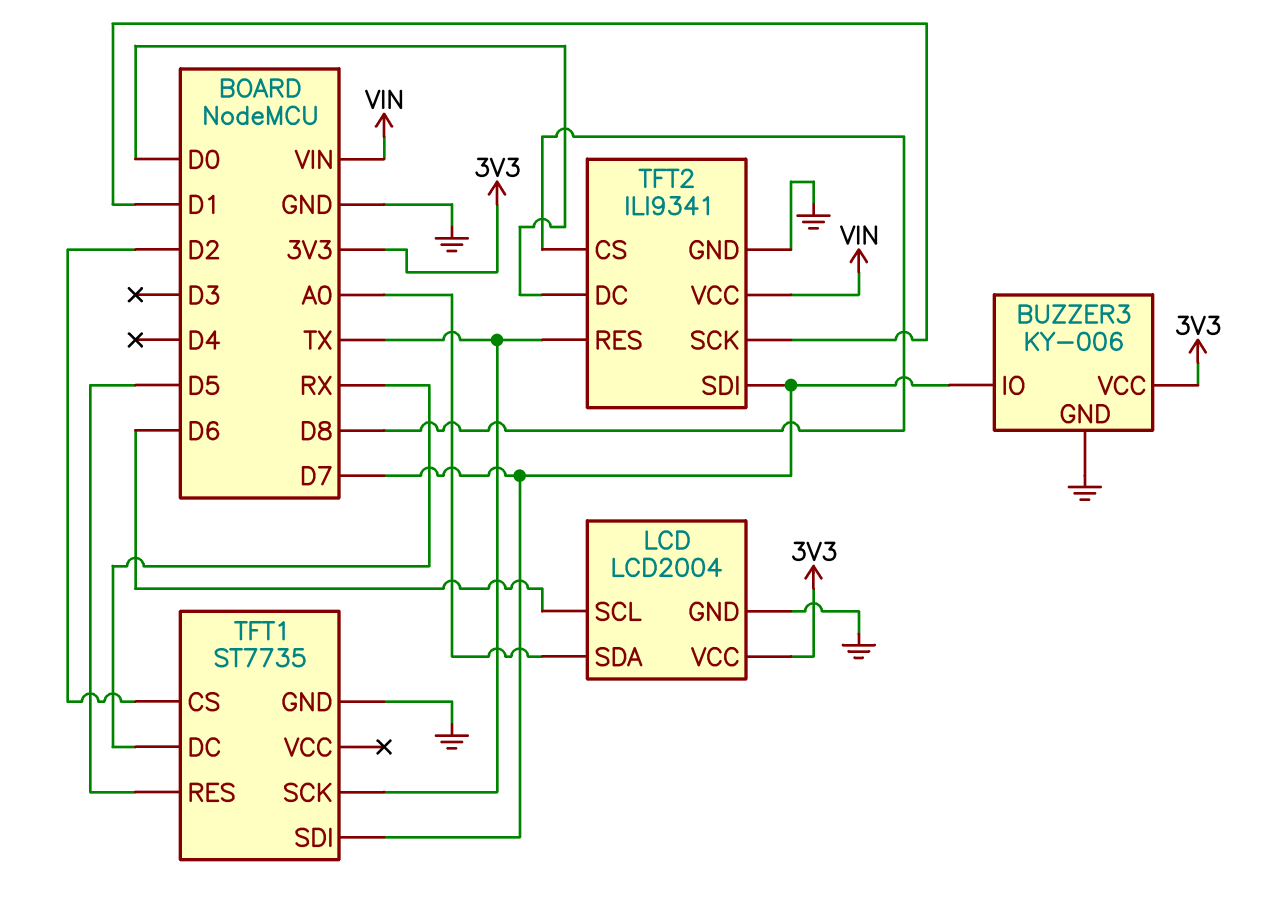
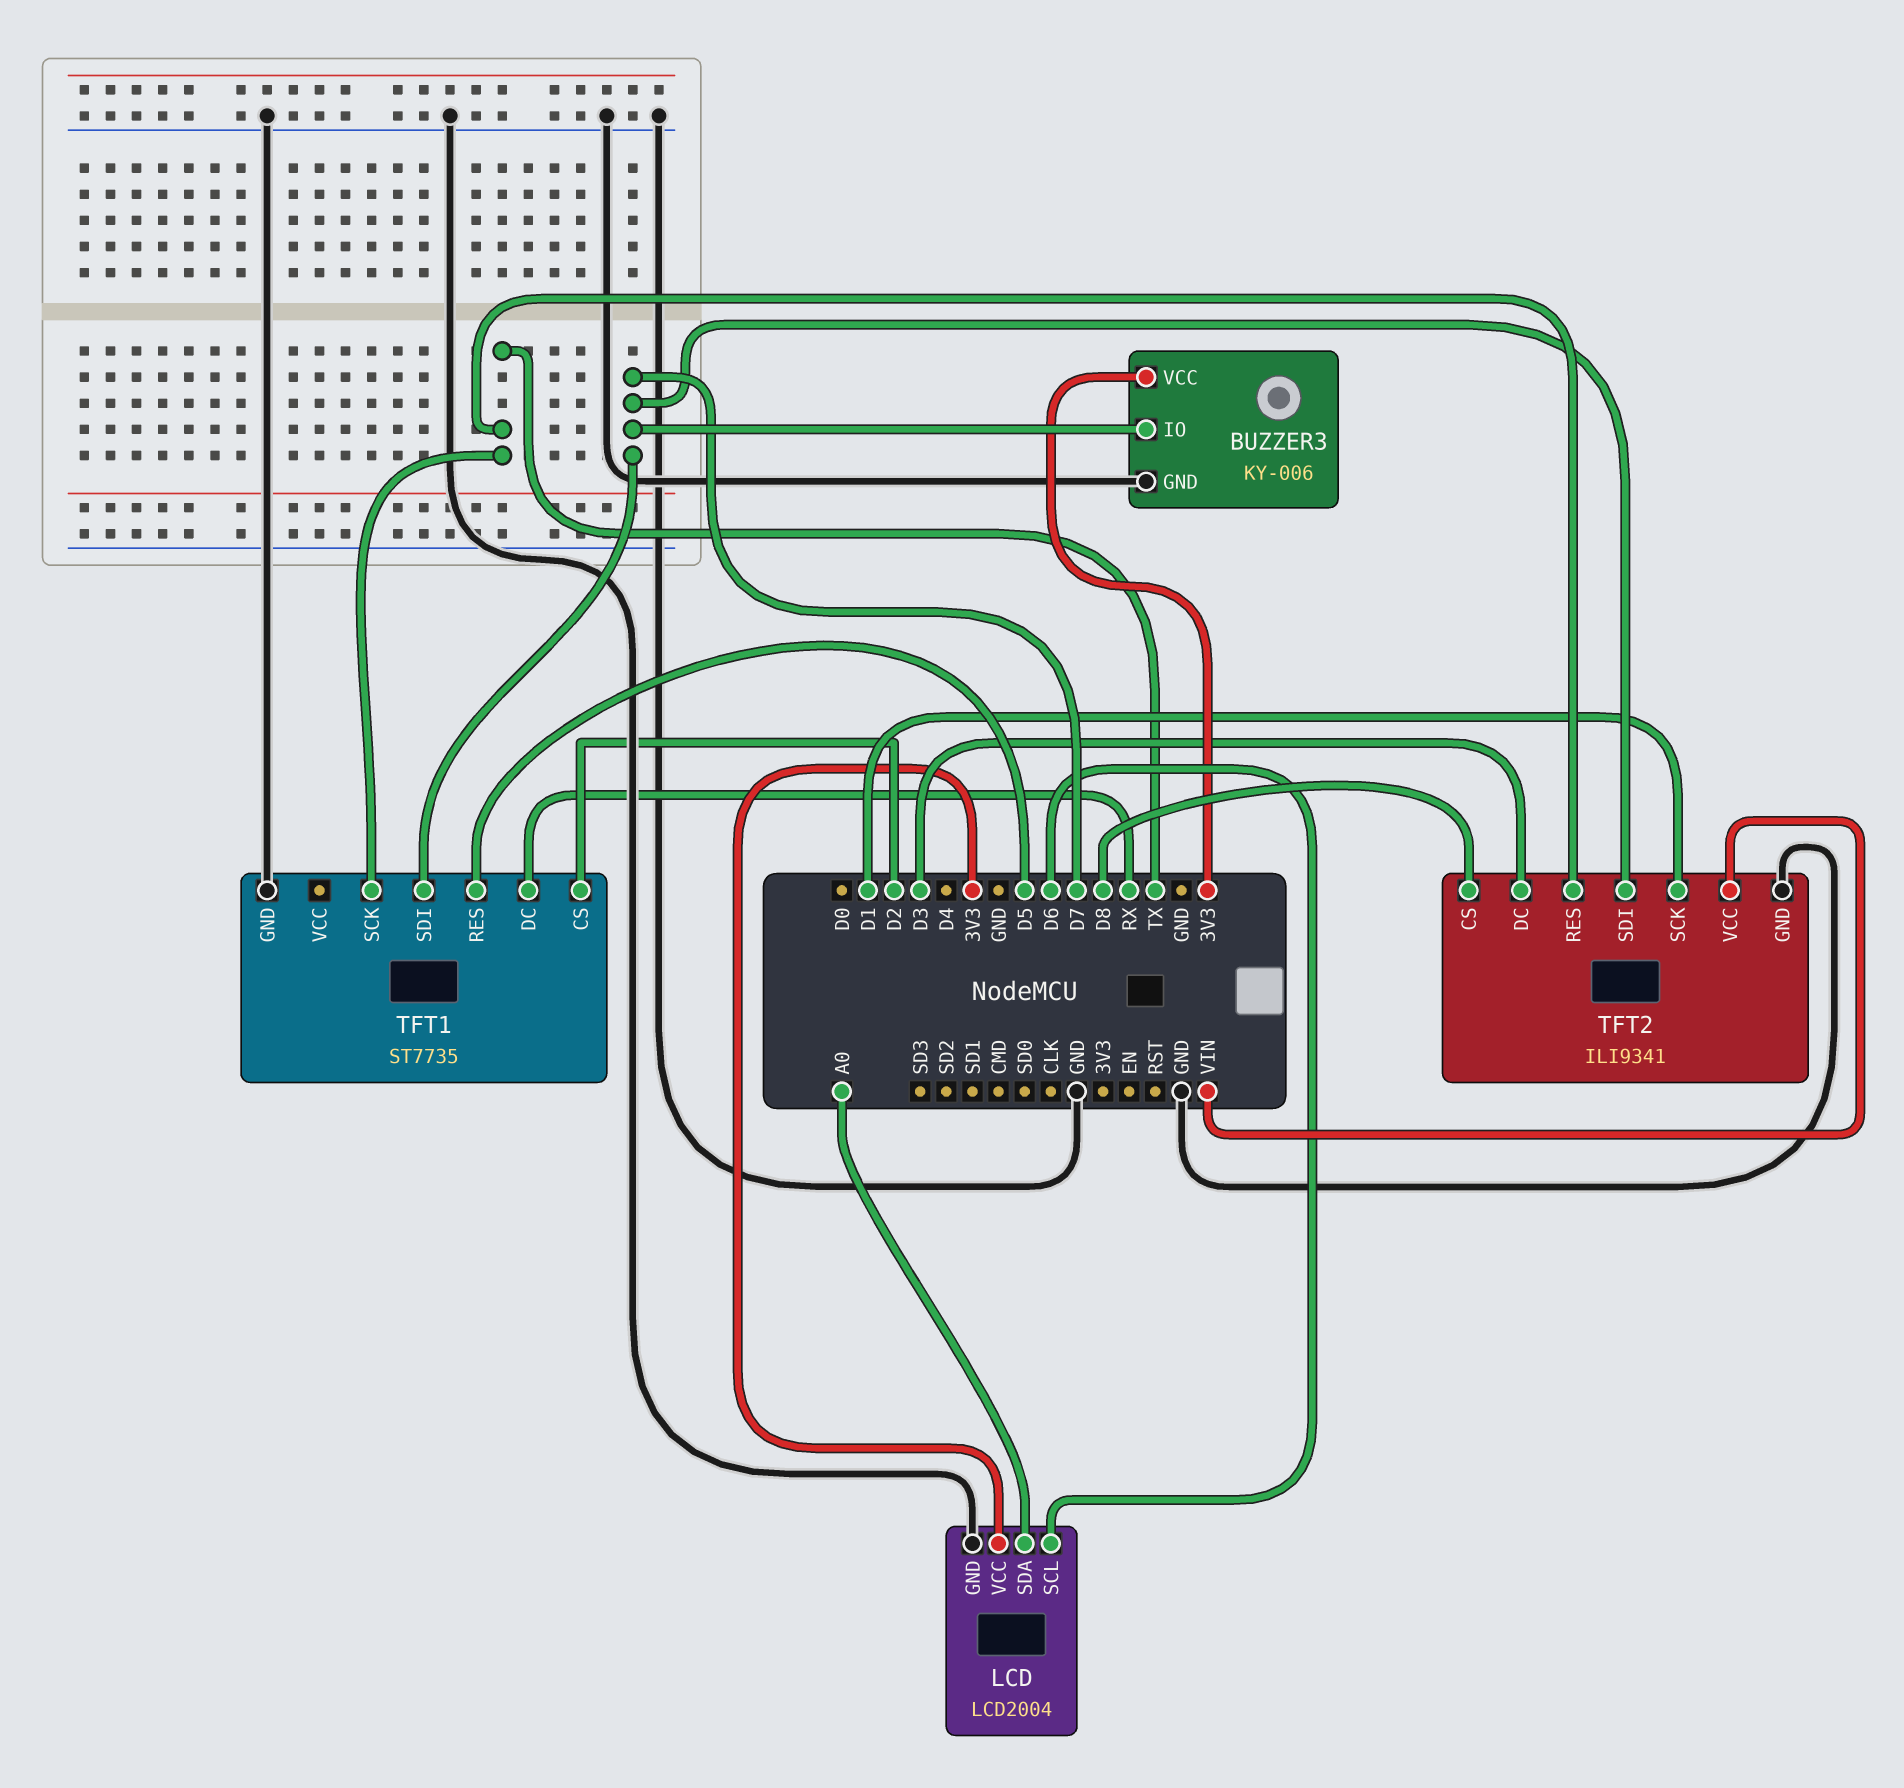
TFT2 pin DC: D0 -> D3

